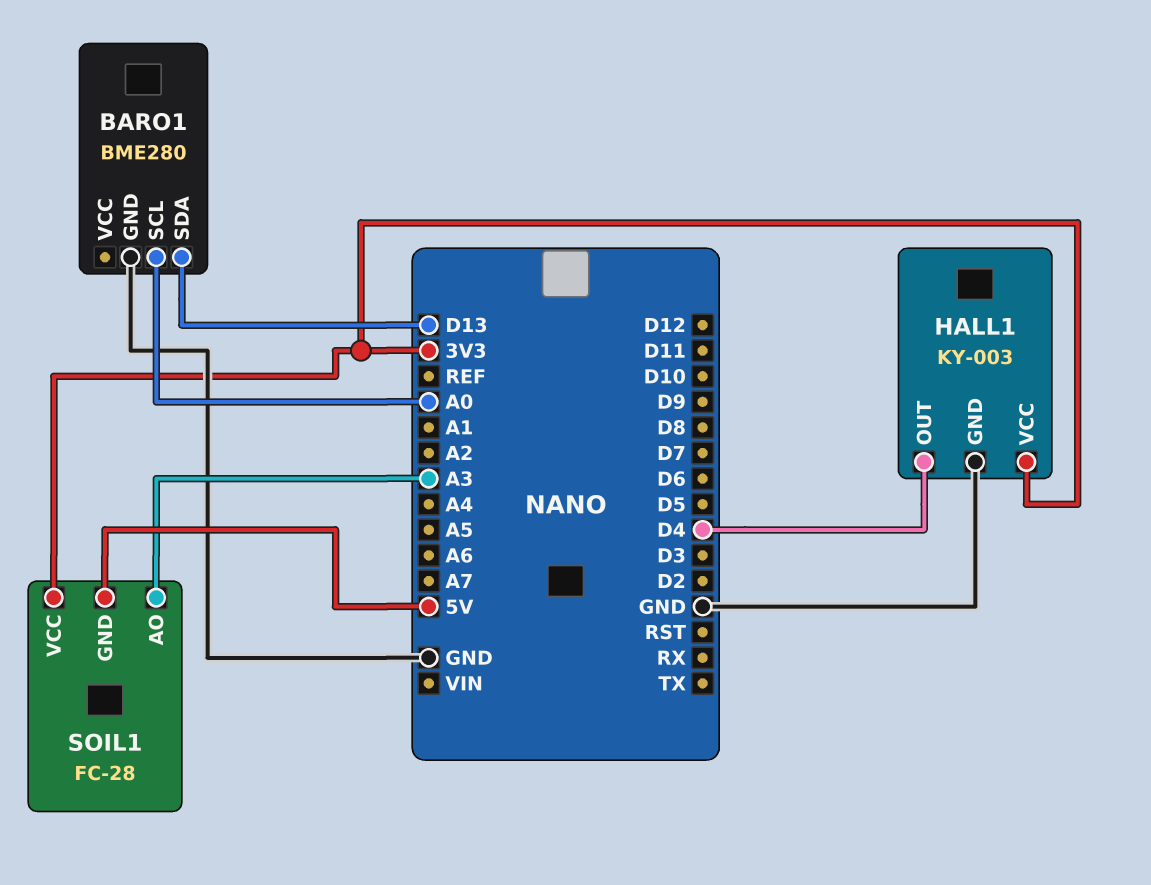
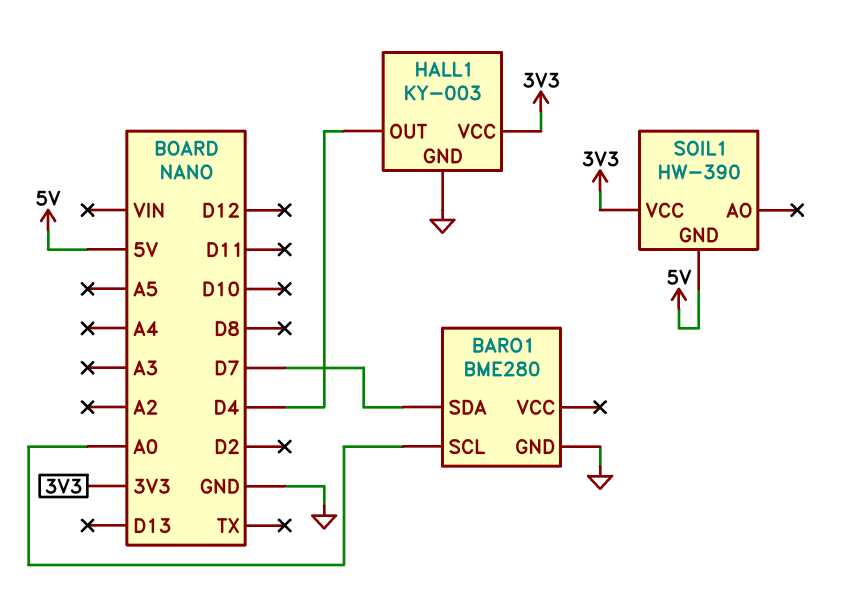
BARO1 pin SDA: D13 -> D7
SOIL1: FC-28 -> HW-390
SOIL1 pin AO: A3 -> none

